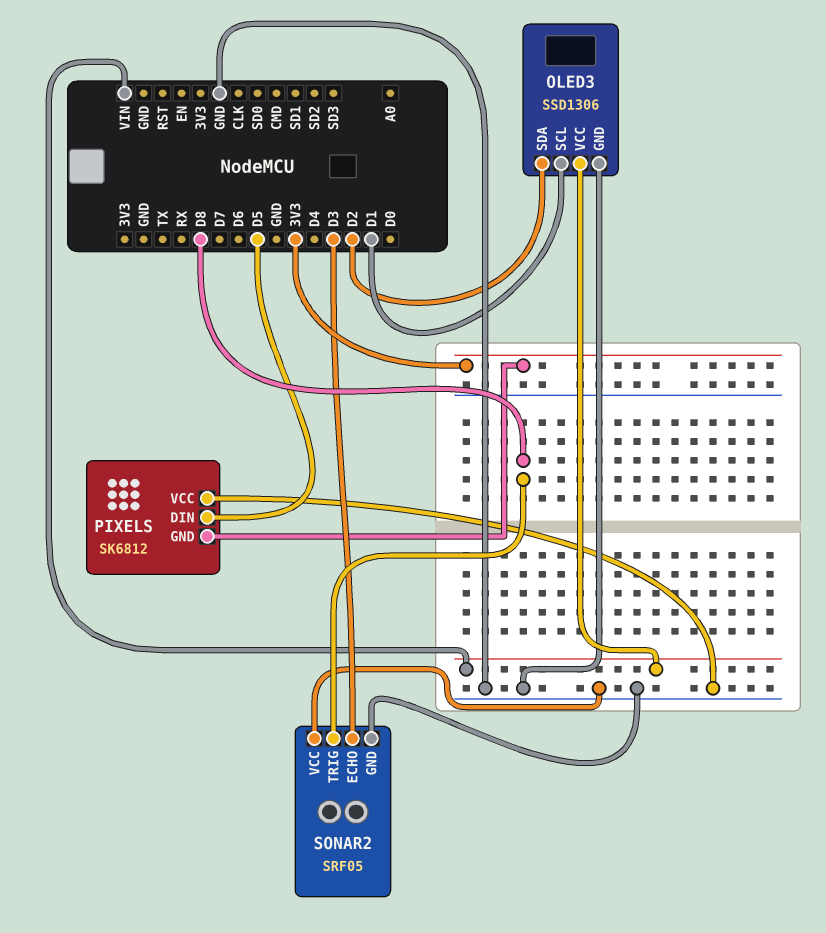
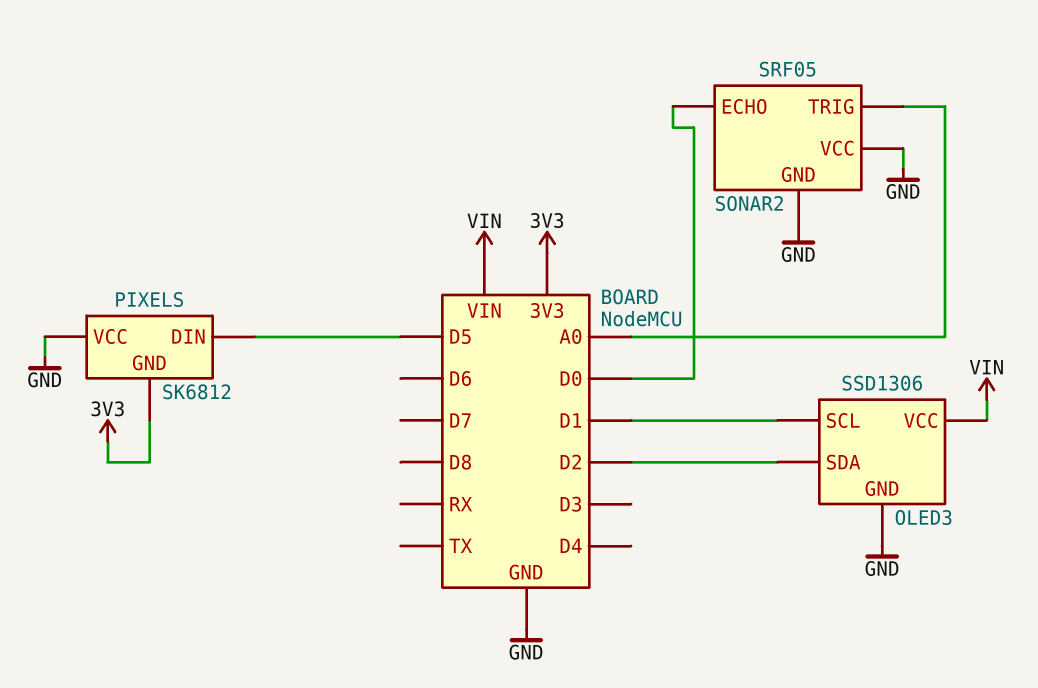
SONAR2 pin ECHO: D3 -> D0
SONAR2 pin TRIG: D8 -> A0

